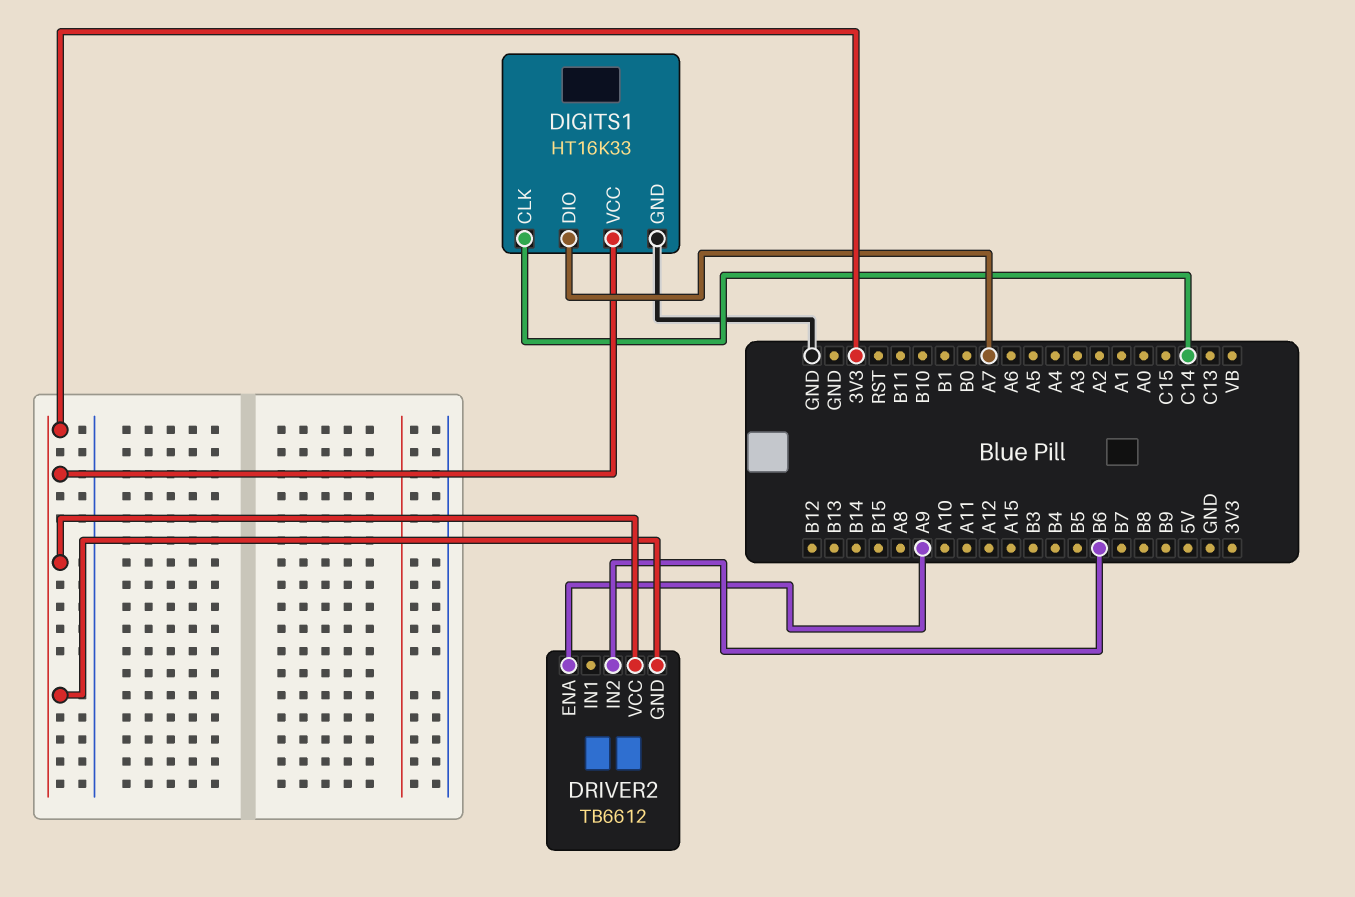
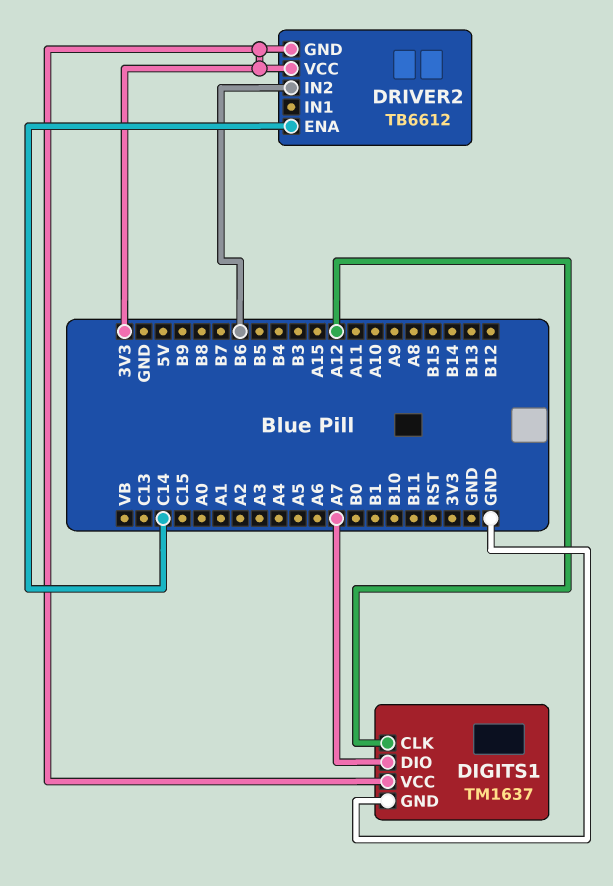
DIGITS1: HT16K33 -> TM1637
DIGITS1 pin CLK: C14 -> A12
DRIVER2 pin ENA: A9 -> C14

